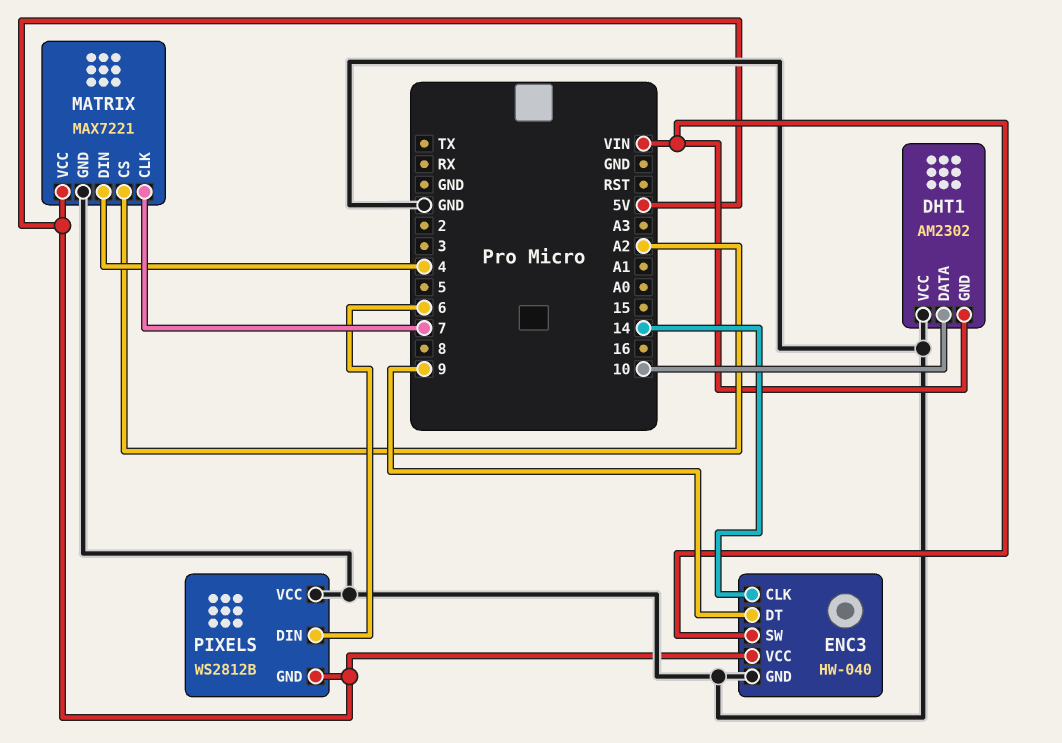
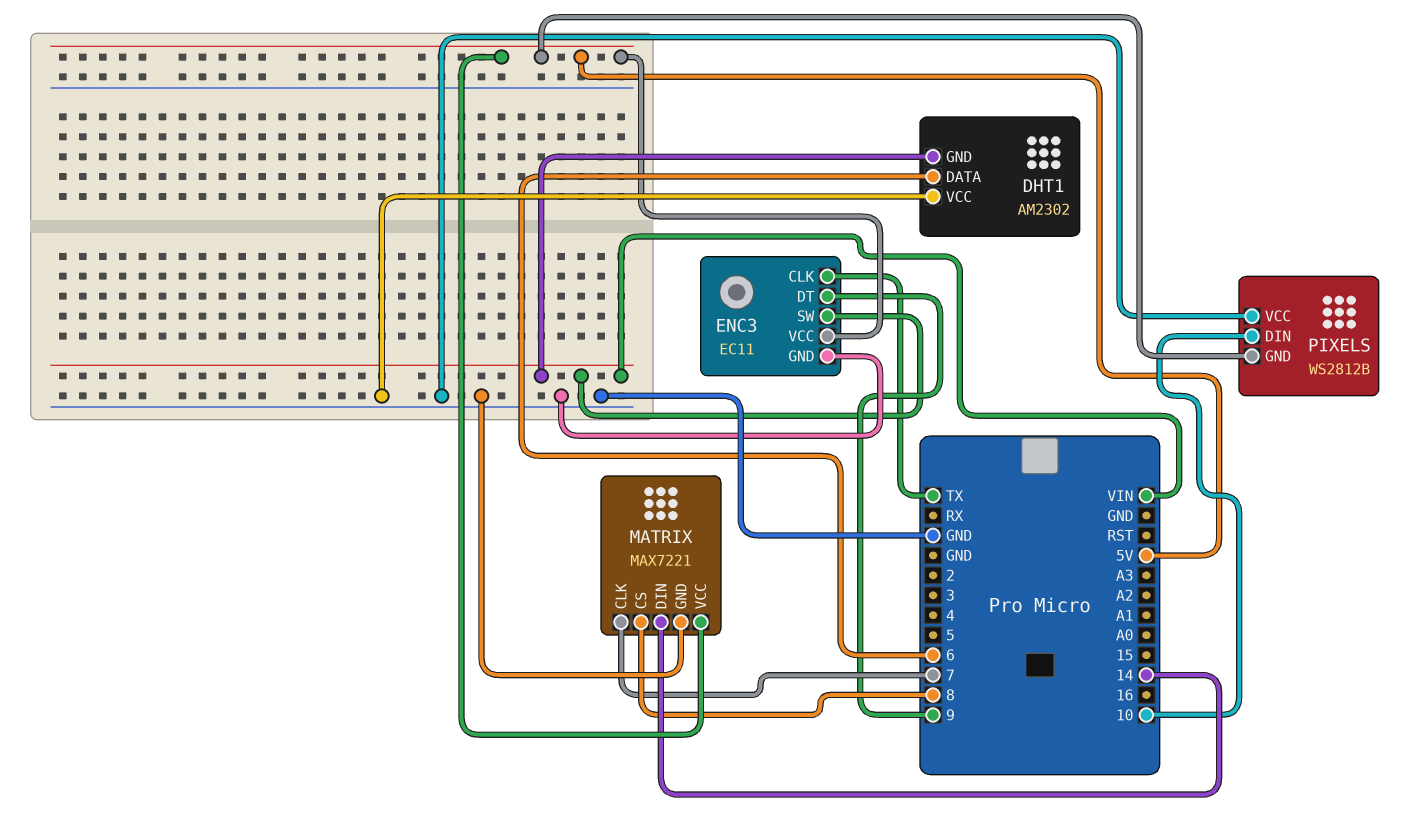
DHT1 pin DATA: 10 -> 6
ENC3: HW-040 -> EC11
ENC3 pin CLK: 14 -> TX
MATRIX pin CS: A2 -> 8
MATRIX pin DIN: 4 -> 14
PIXELS pin DIN: 6 -> 10

